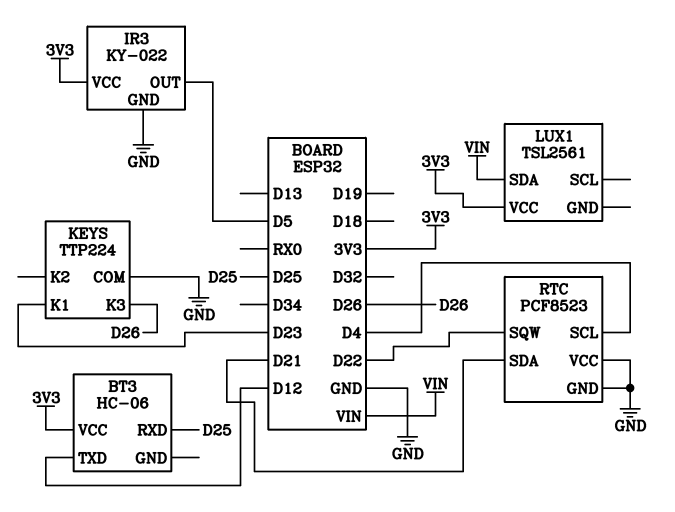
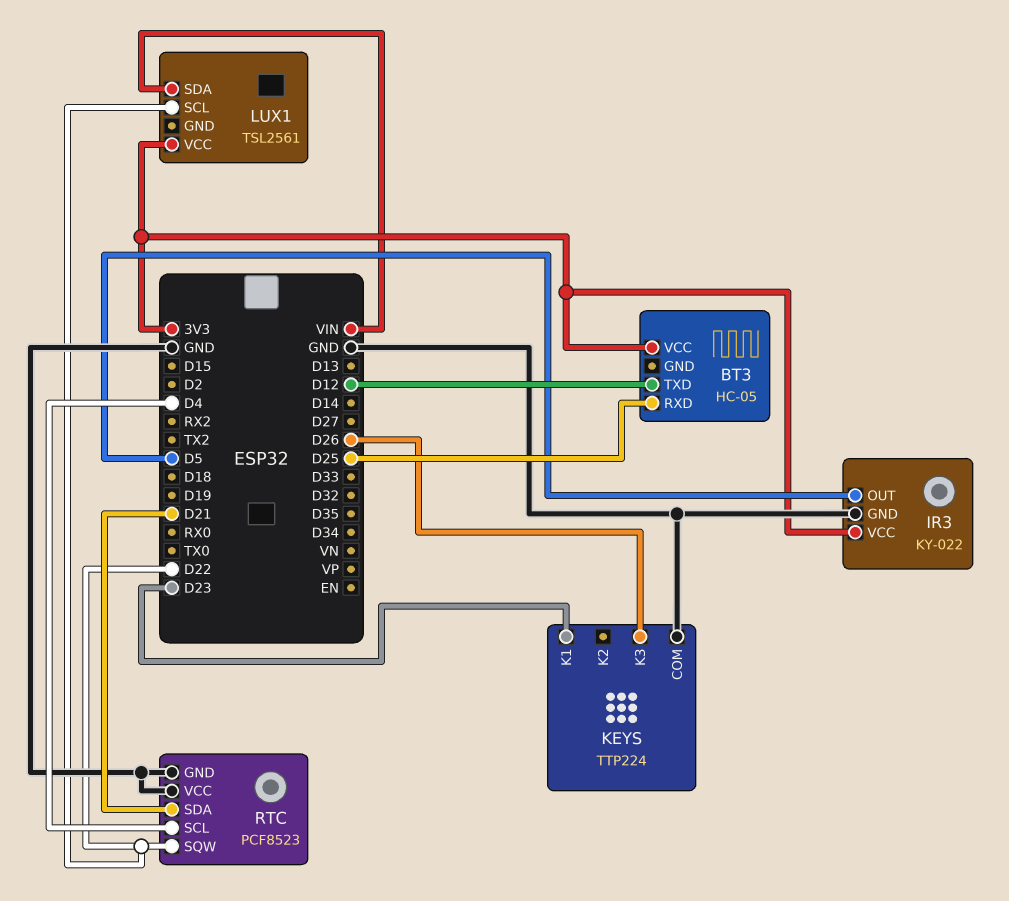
BT3: HC-06 -> HC-05
LUX1 pin SCL: none -> D22

